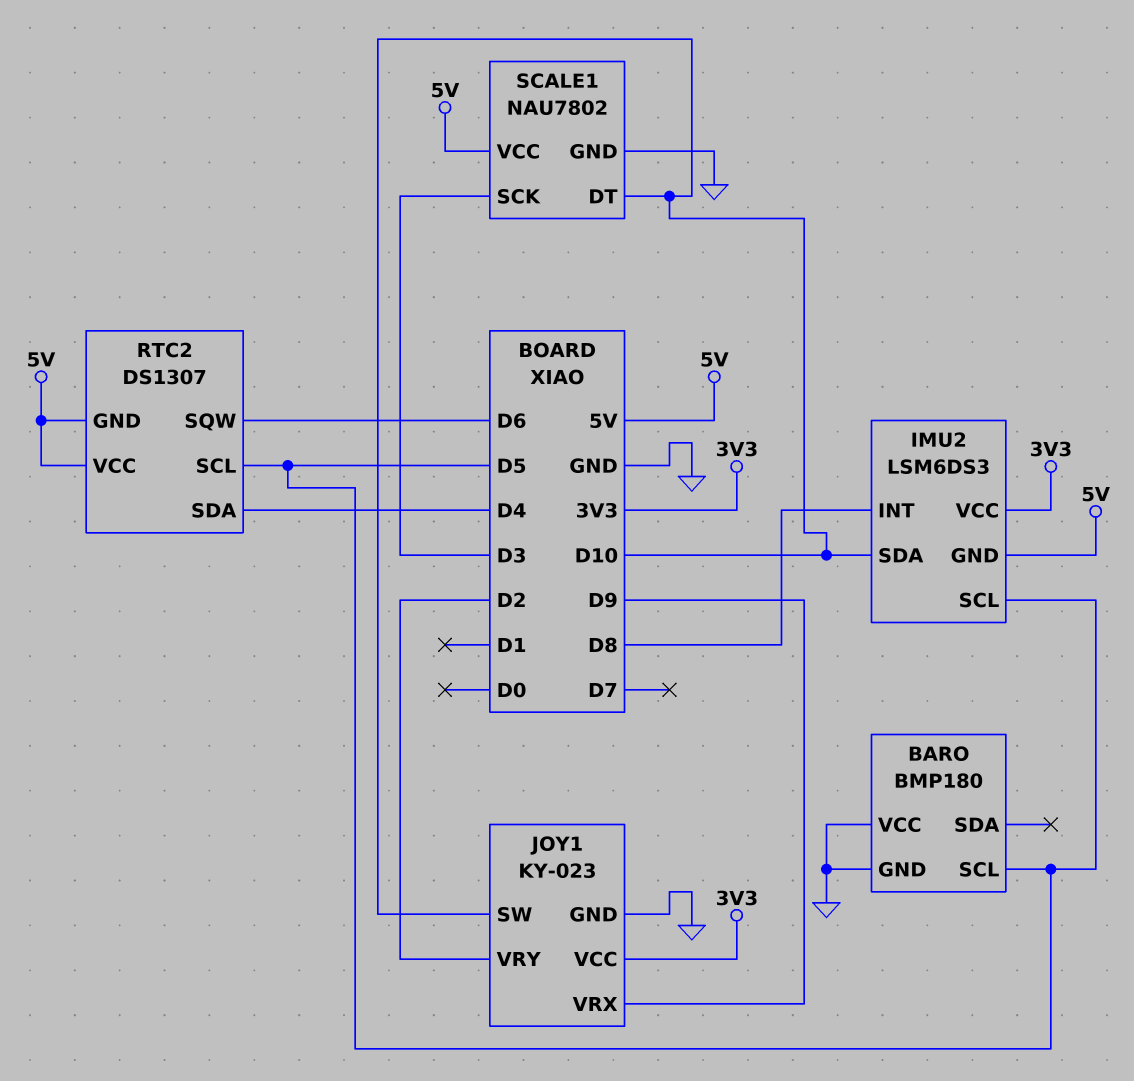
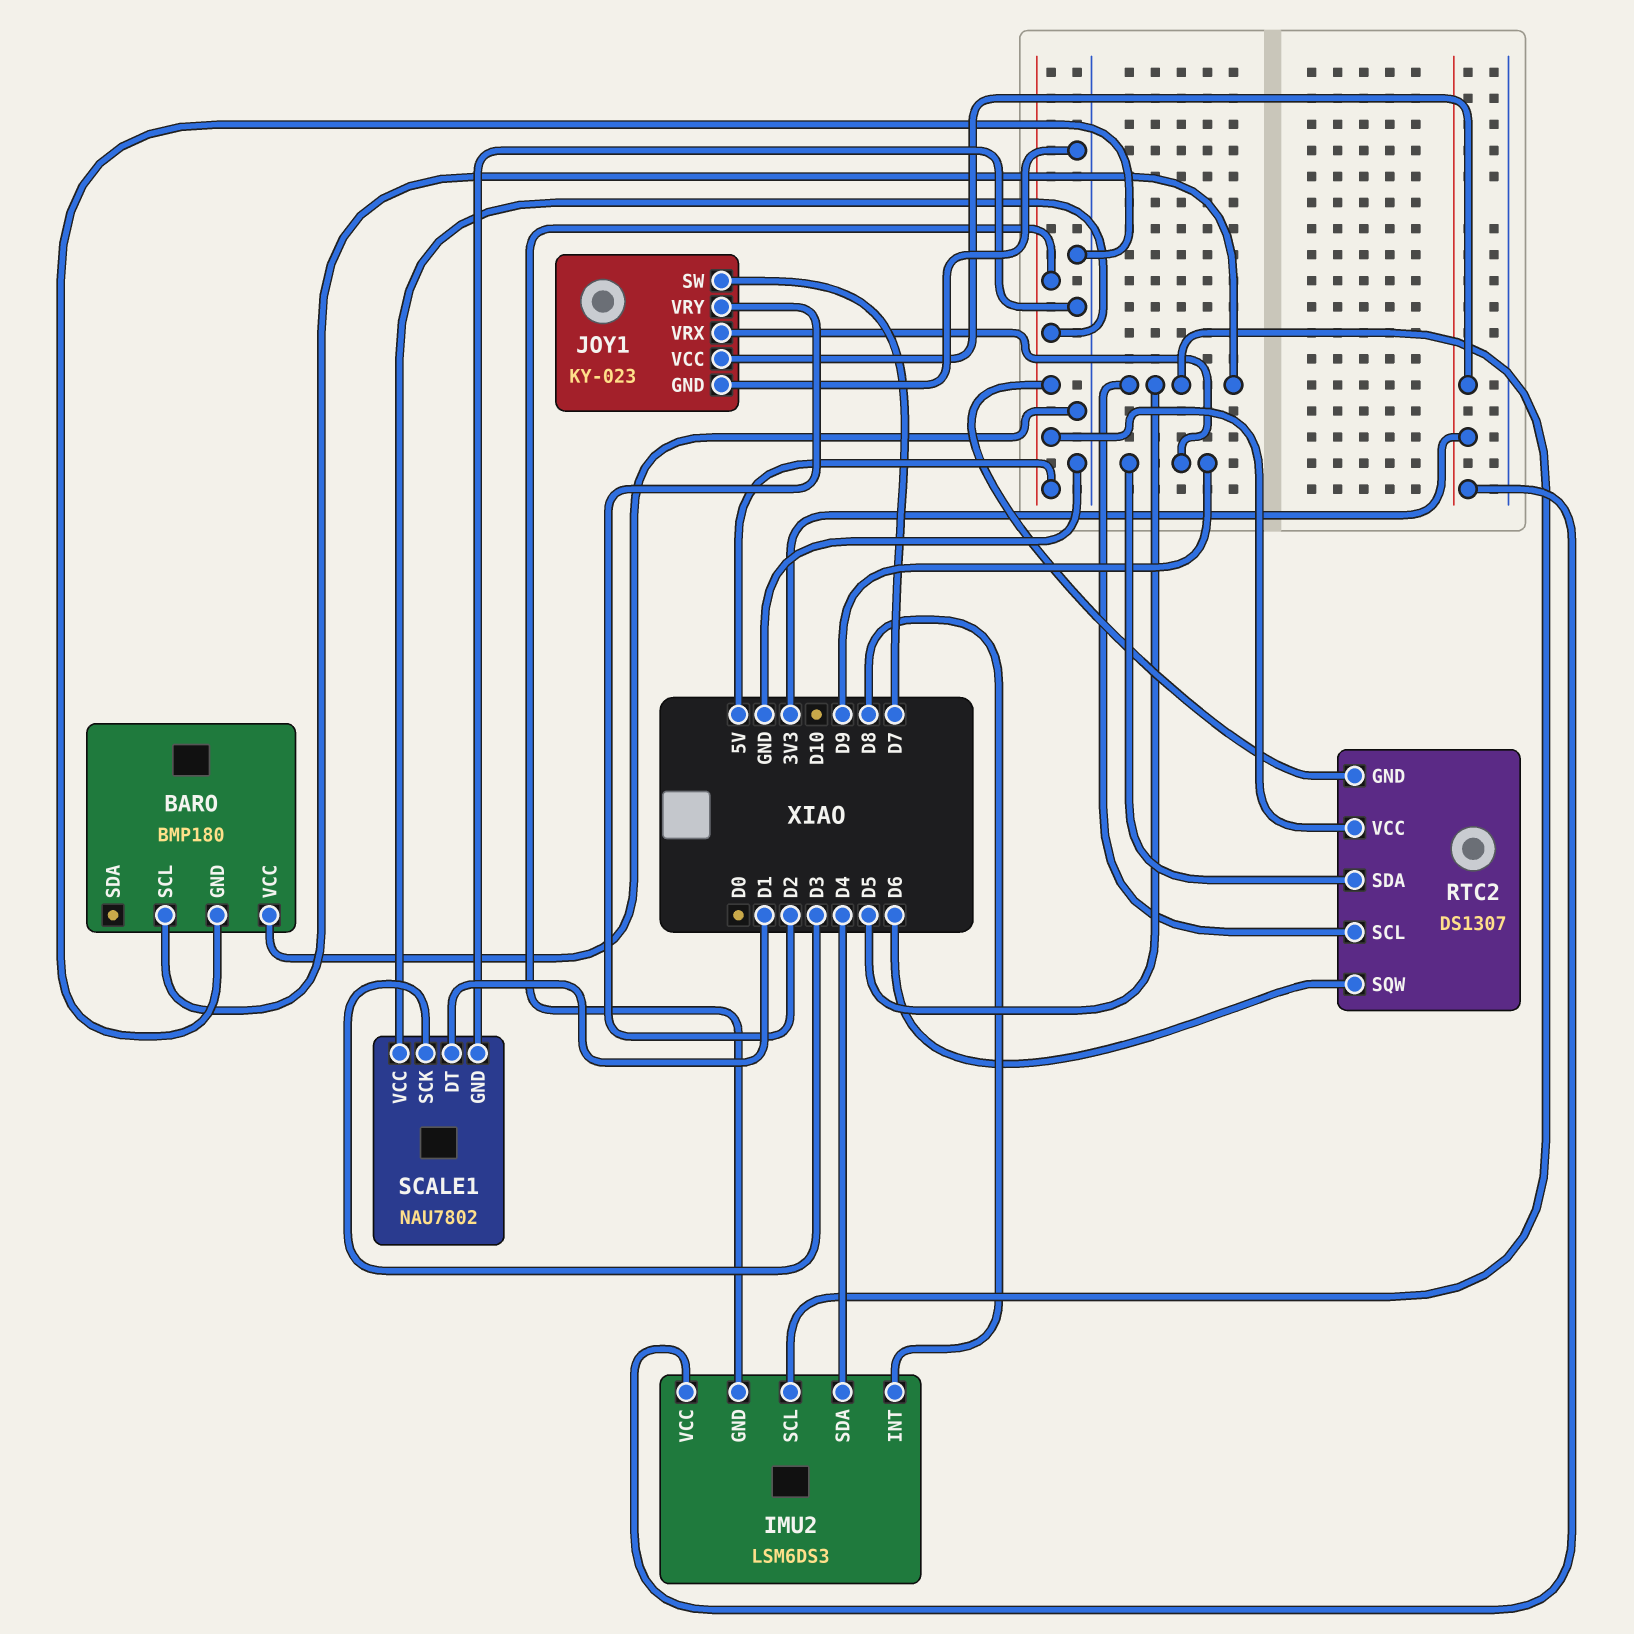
IMU2 pin SDA: D10 -> D4
JOY1 pin SW: D10 -> D7
RTC2 pin SDA: D4 -> D9
SCALE1 pin DT: D10 -> D1

